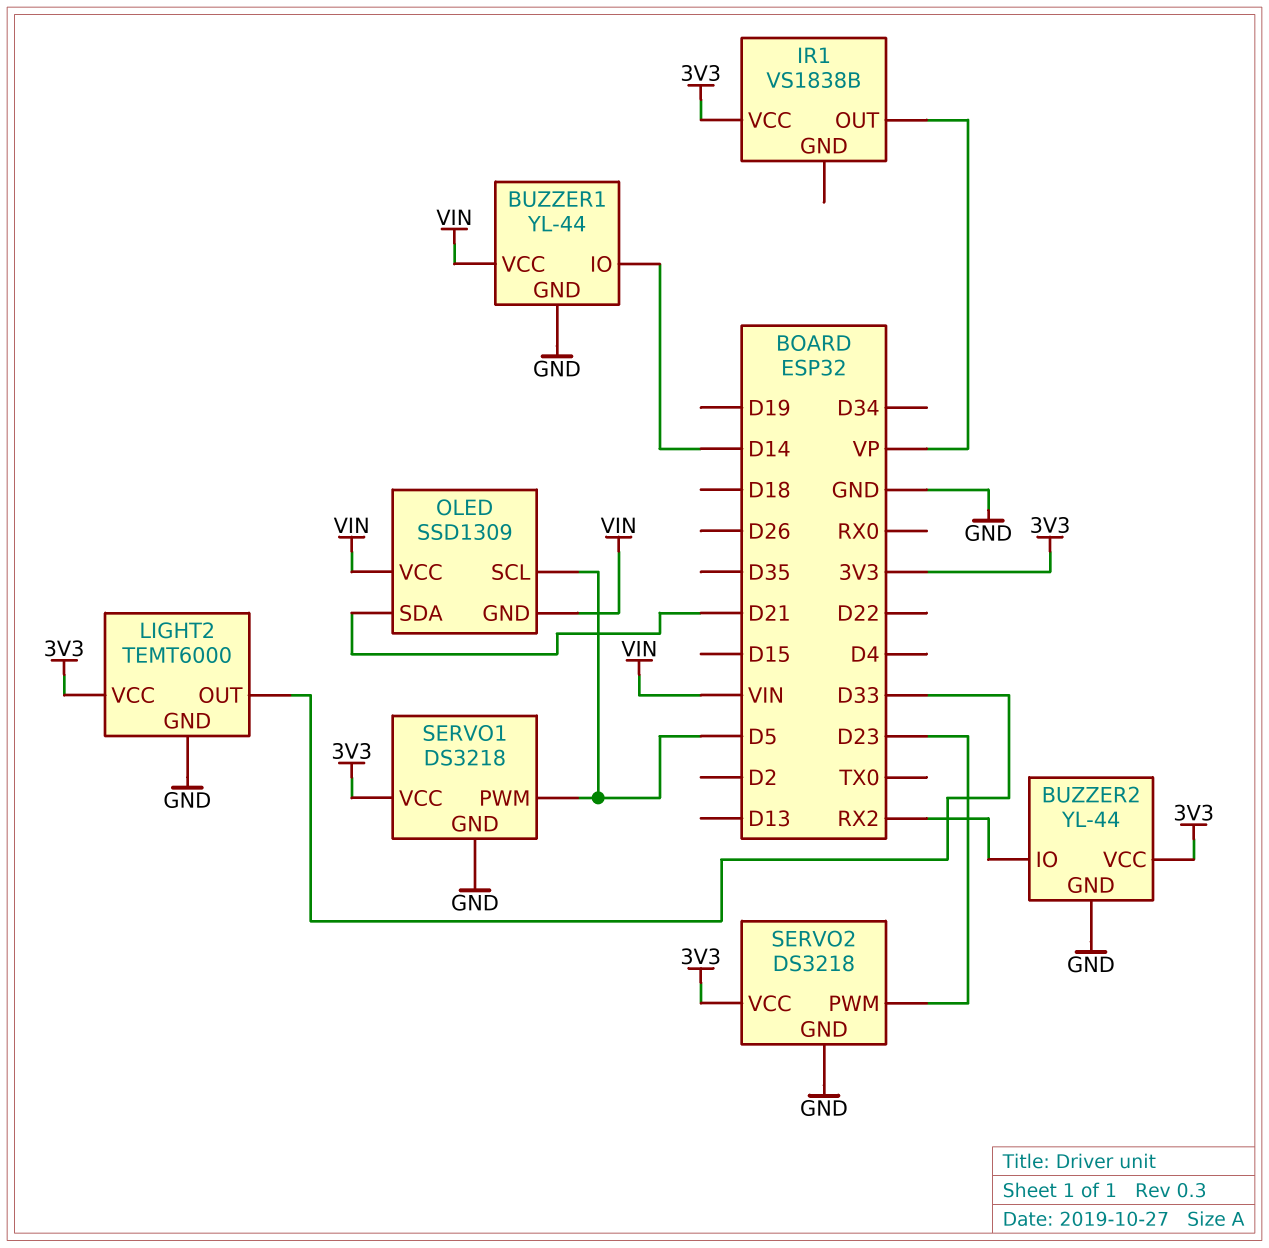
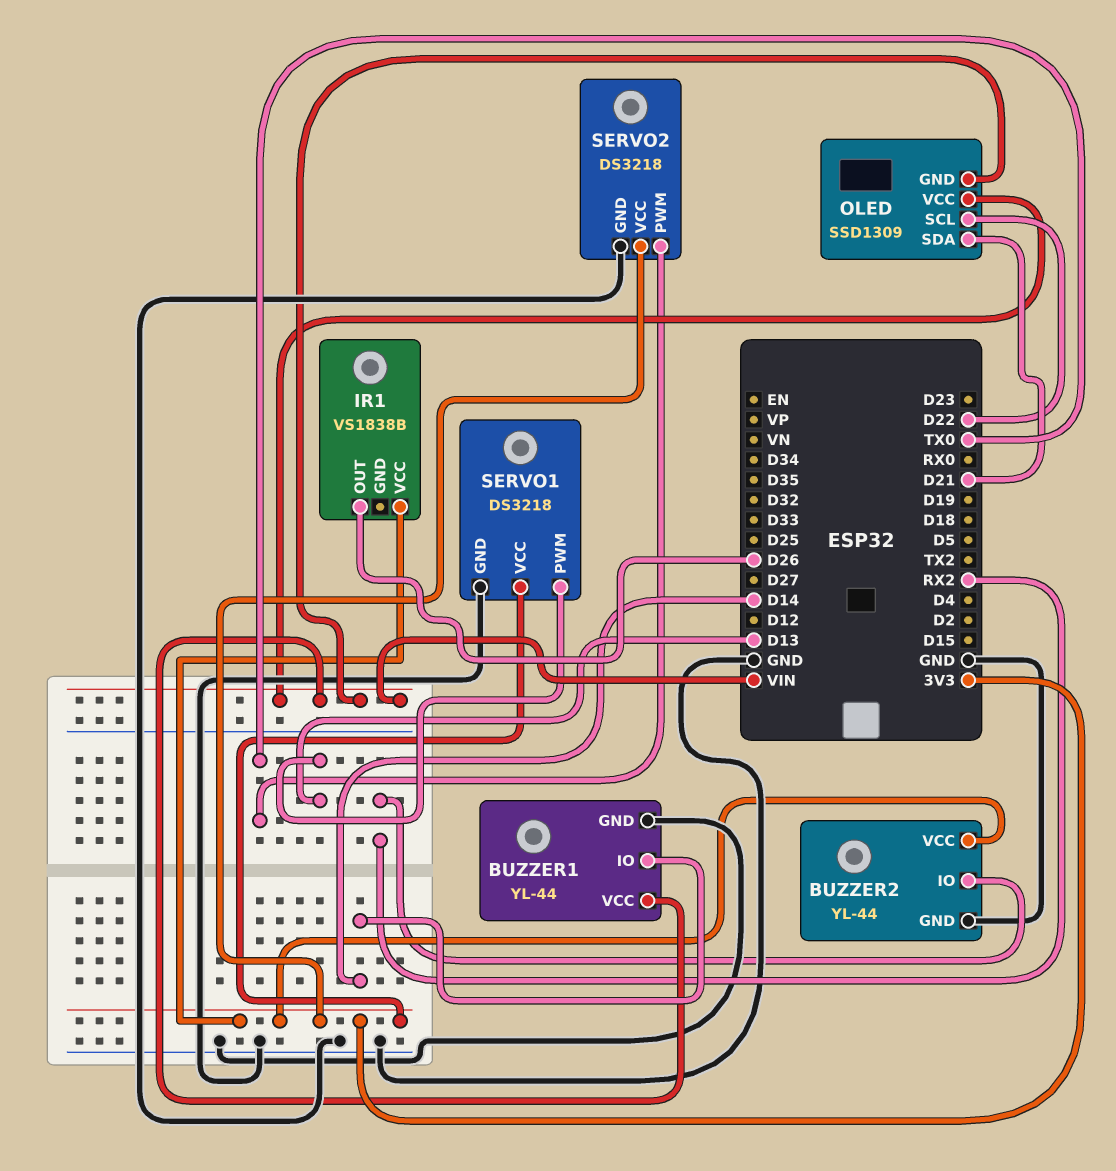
IR1 pin OUT: VP -> D26
LIGHT2: TEMT6000 -> none
LIGHT2 pin GND: GND -> none
LIGHT2 pin OUT: D33 -> none
LIGHT2 pin VCC: 3V3 -> none
OLED pin SCL: D5 -> D22
SERVO1 pin PWM: D5 -> D13
SERVO2 pin PWM: D23 -> TX0

